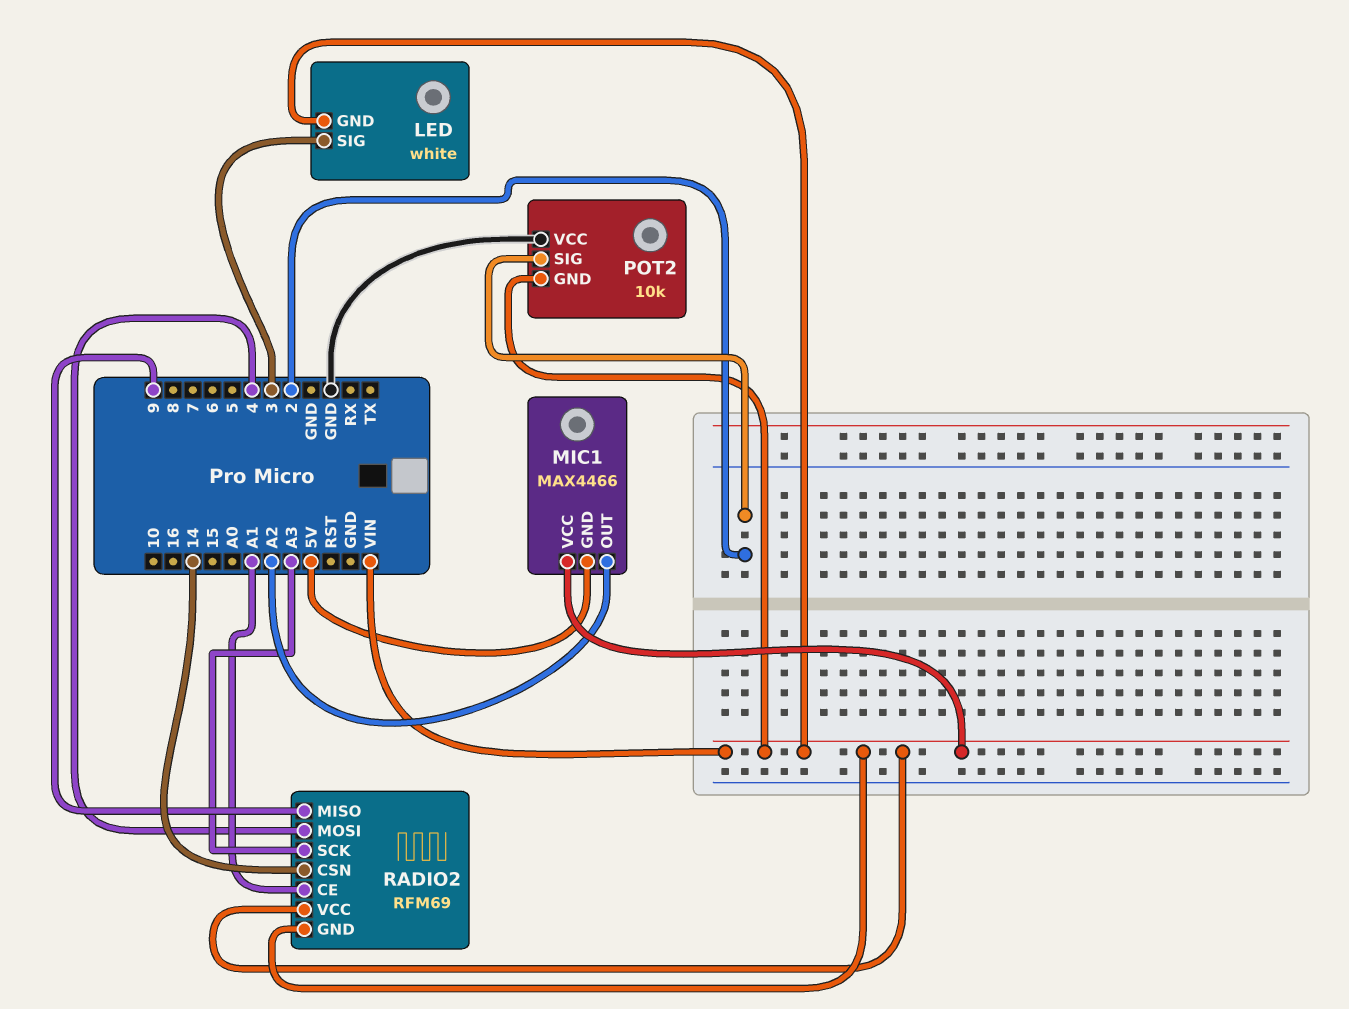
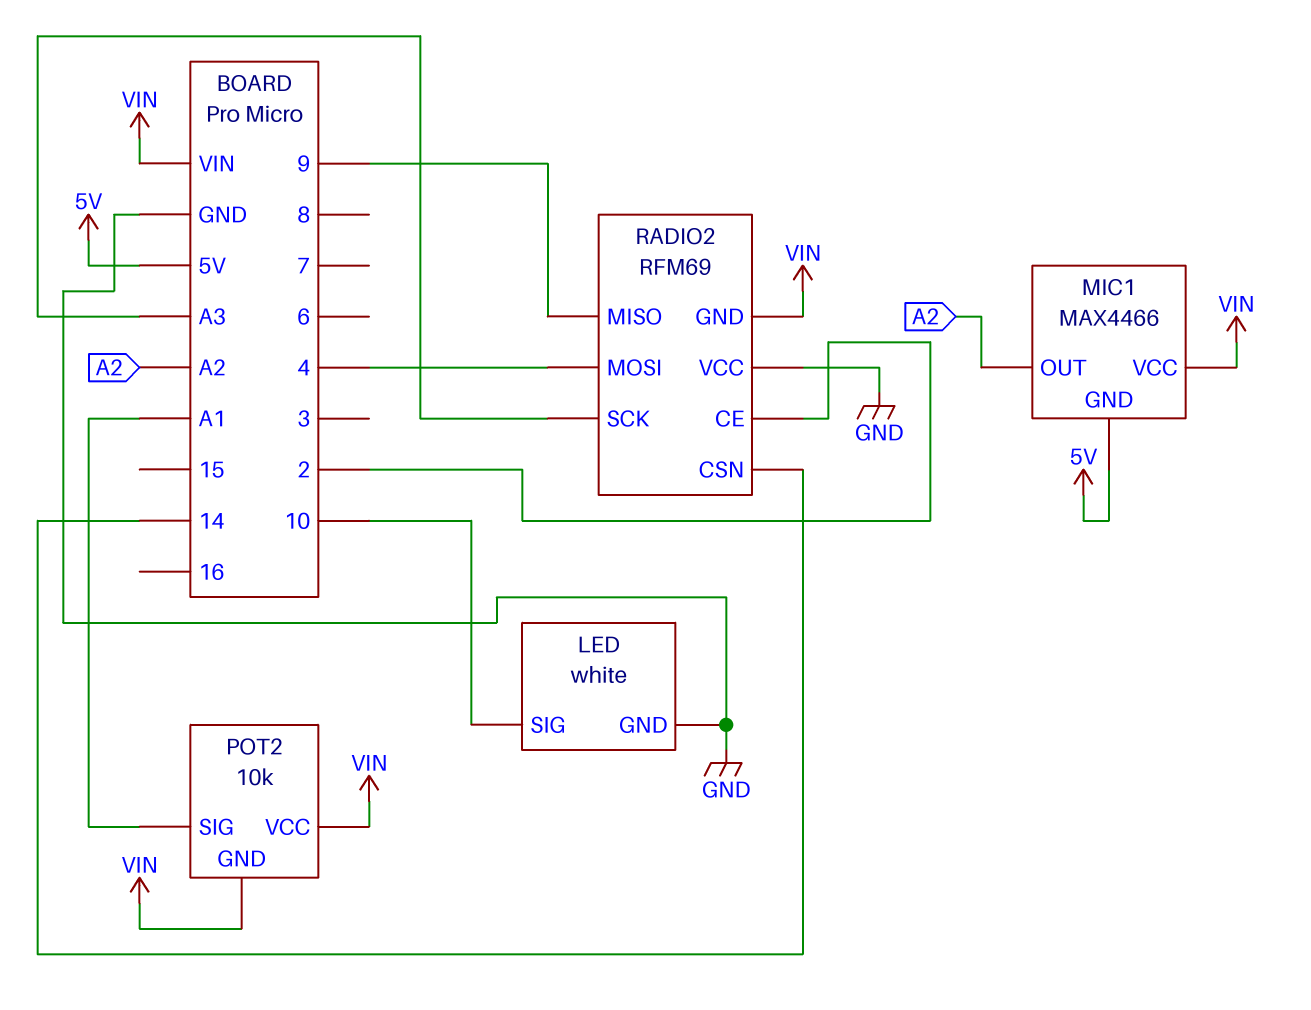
LED pin GND: VIN -> GND
LED pin SIG: 3 -> 10
POT2 pin SIG: 2 -> A1
POT2 pin VCC: GND -> VIN
RADIO2 pin CE: A1 -> 2
RADIO2 pin VCC: VIN -> GND

